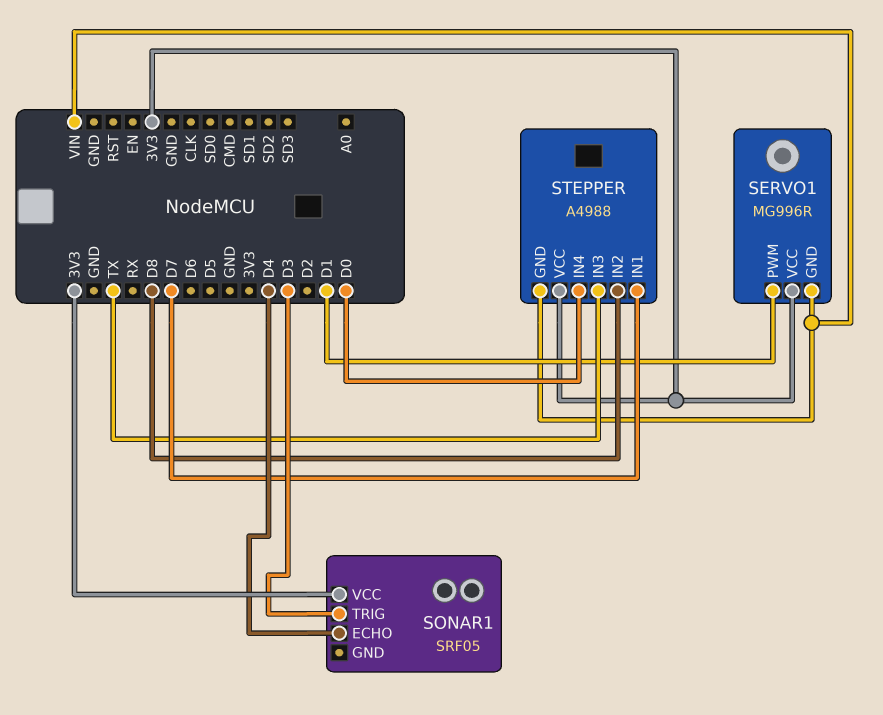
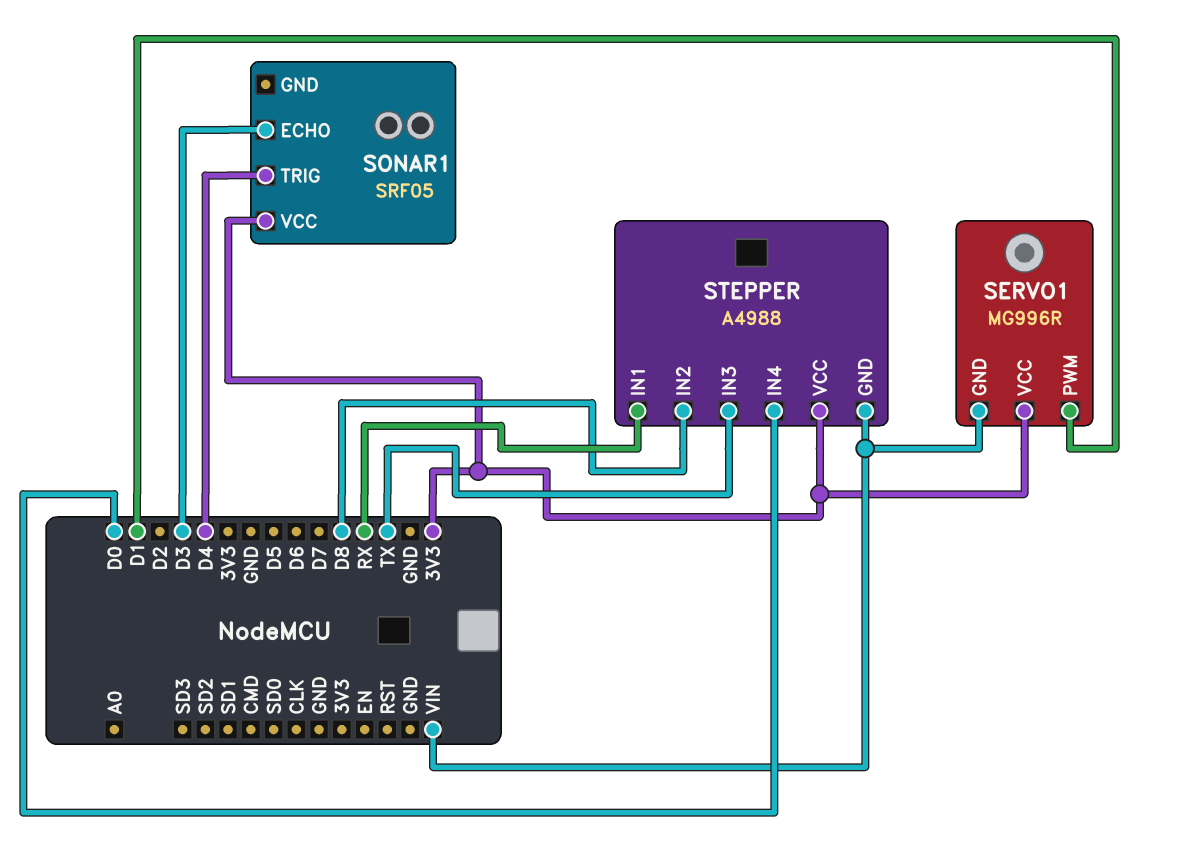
SONAR1 pin ECHO: D4 -> D3
SONAR1 pin TRIG: D3 -> D4
STEPPER pin IN1: D7 -> RX

